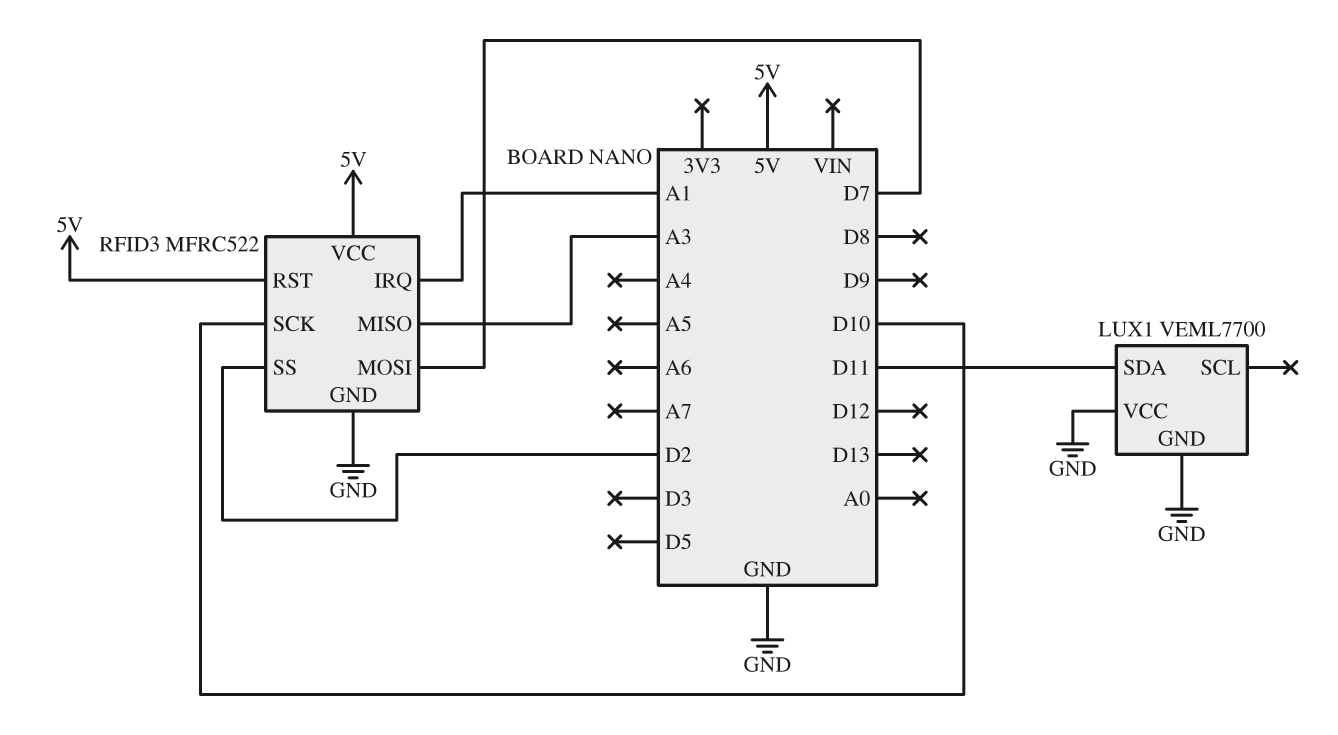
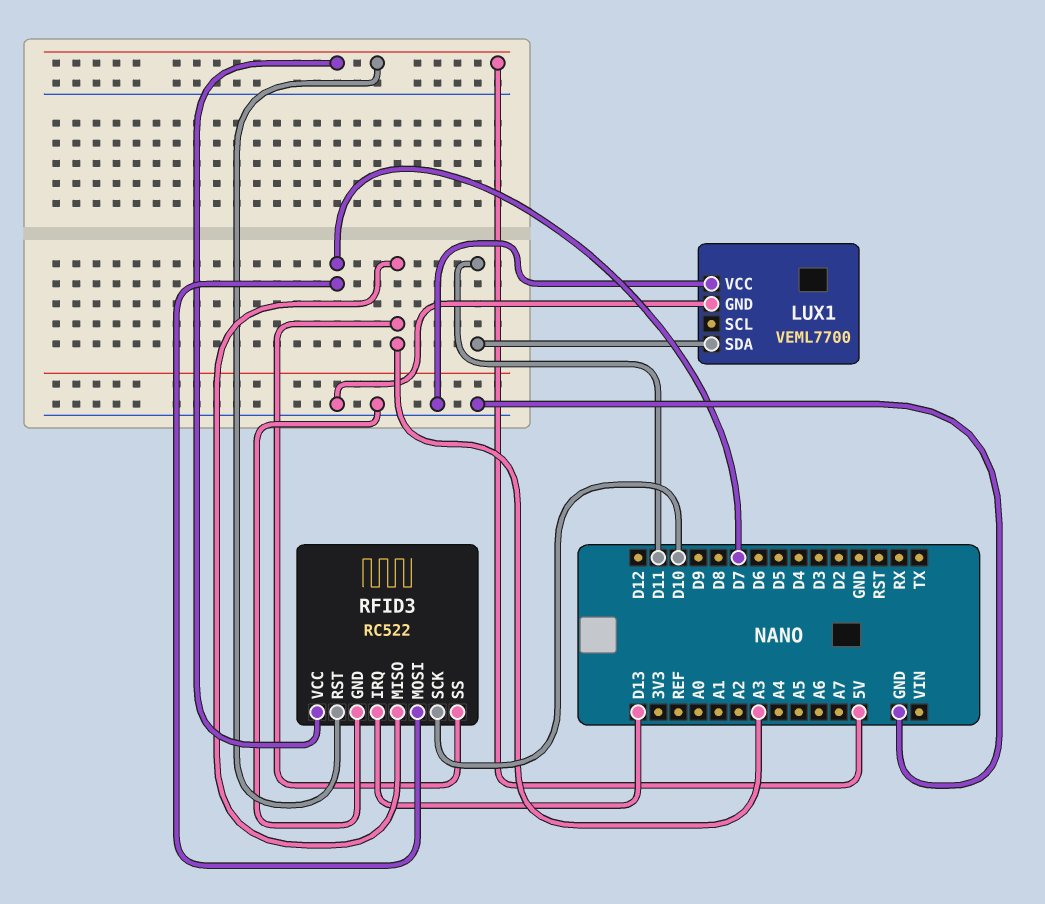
RFID3: MFRC522 -> RC522
RFID3 pin IRQ: A1 -> D13
RFID3 pin SS: D2 -> A3

